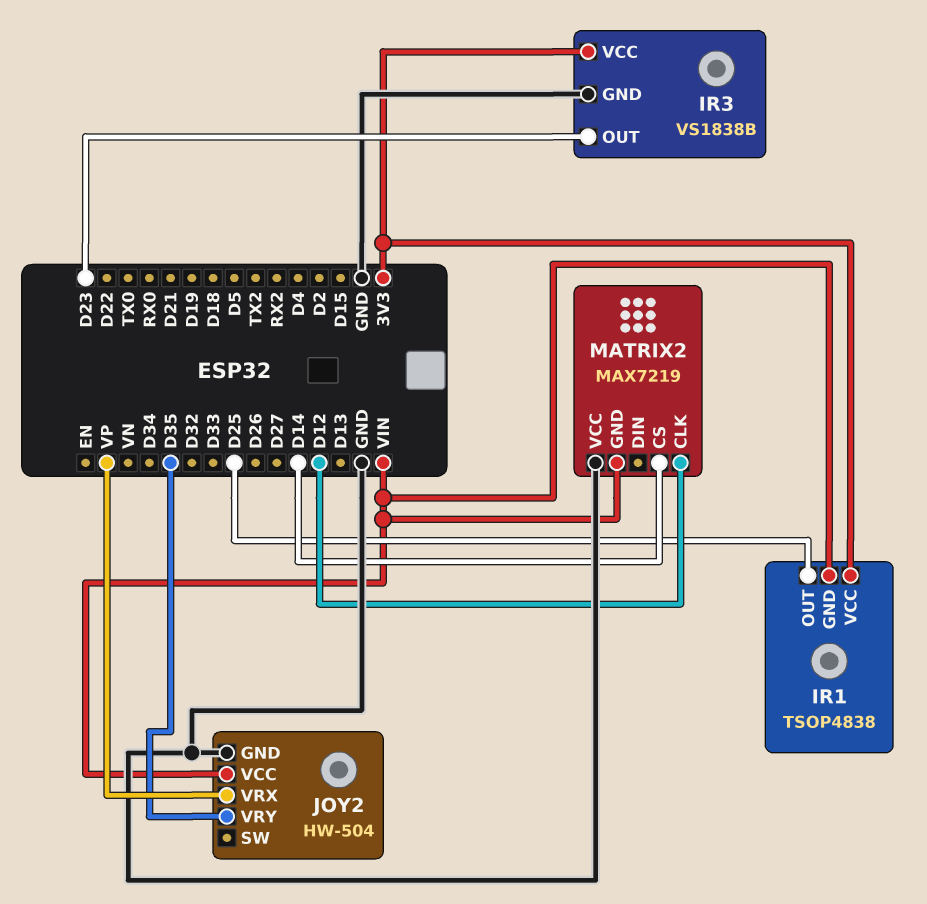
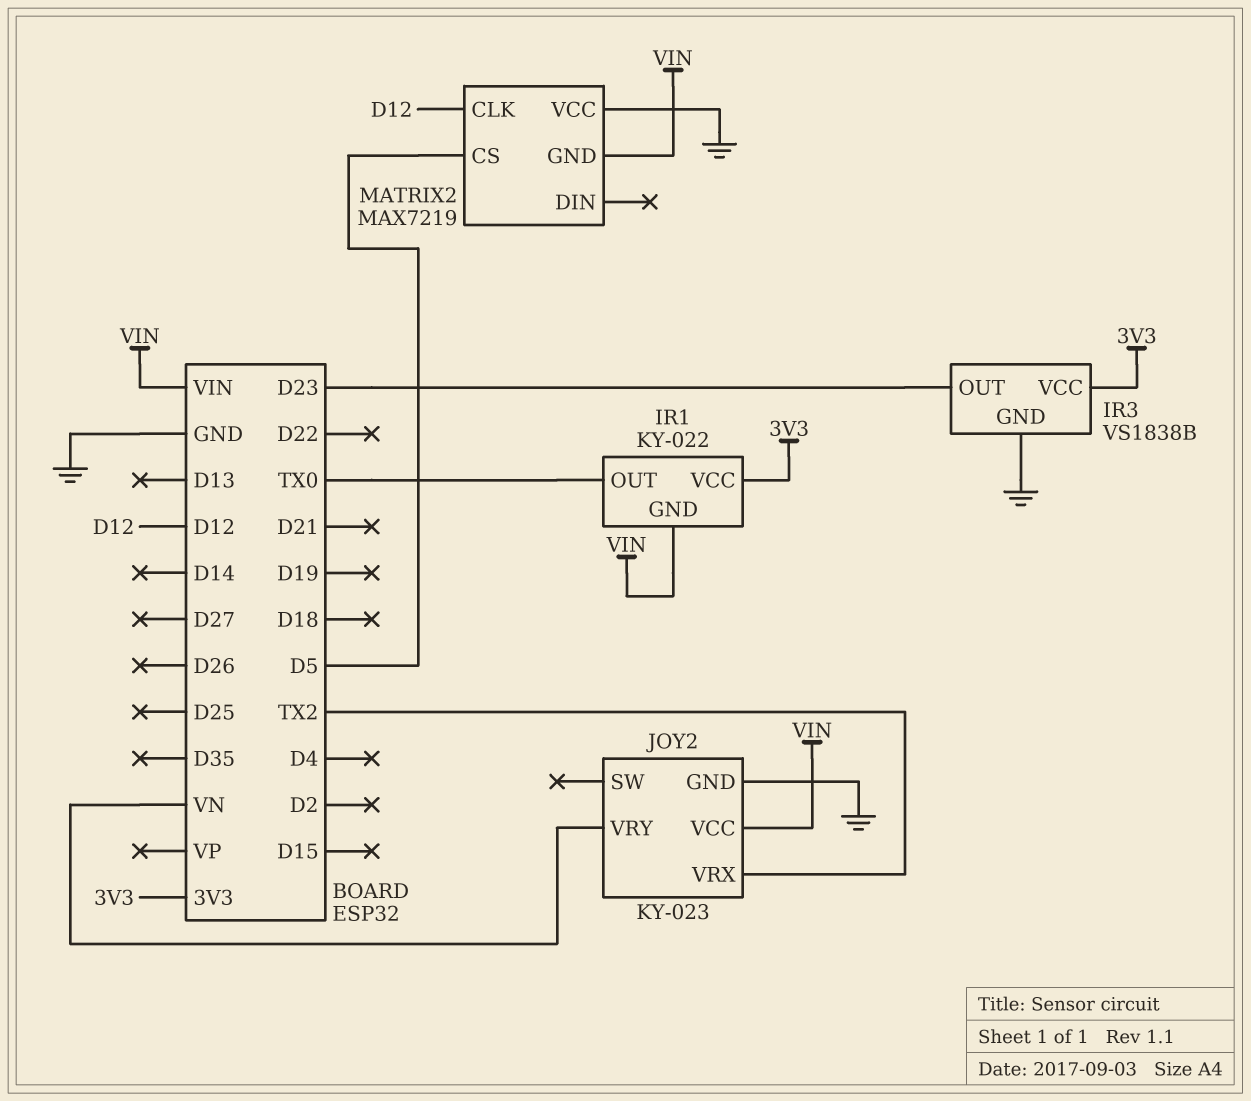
IR1: TSOP4838 -> KY-022
IR1 pin OUT: D25 -> TX0
JOY2: HW-504 -> KY-023
JOY2 pin VRX: VP -> TX2
JOY2 pin VRY: D35 -> VN
MATRIX2 pin CS: D14 -> D5

